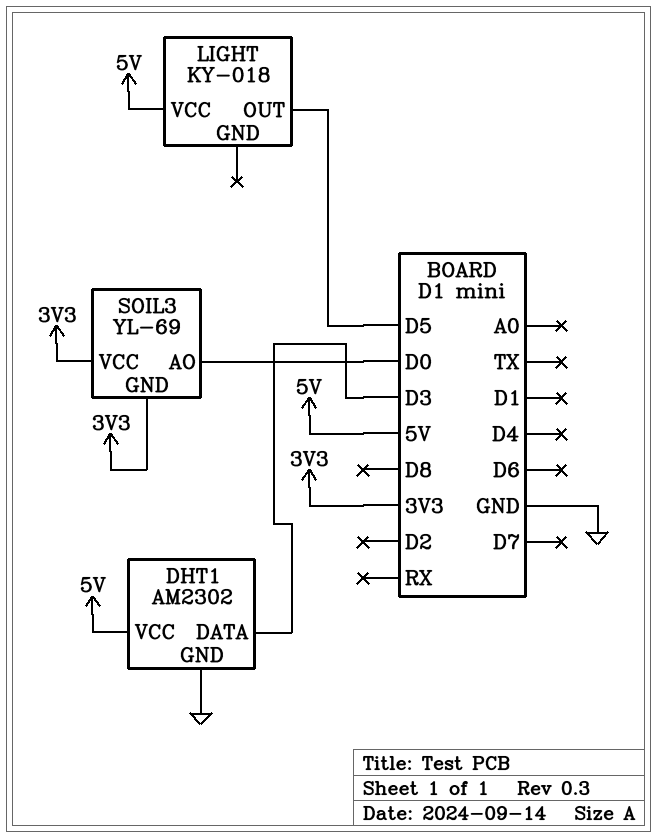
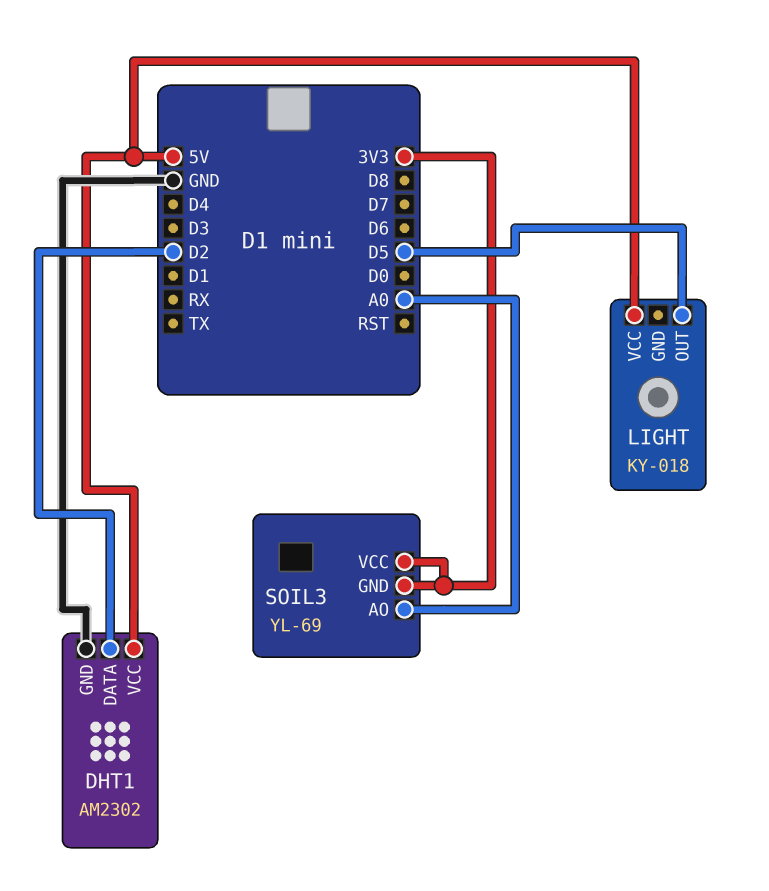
DHT1 pin DATA: D3 -> D2
SOIL3 pin AO: D0 -> A0

